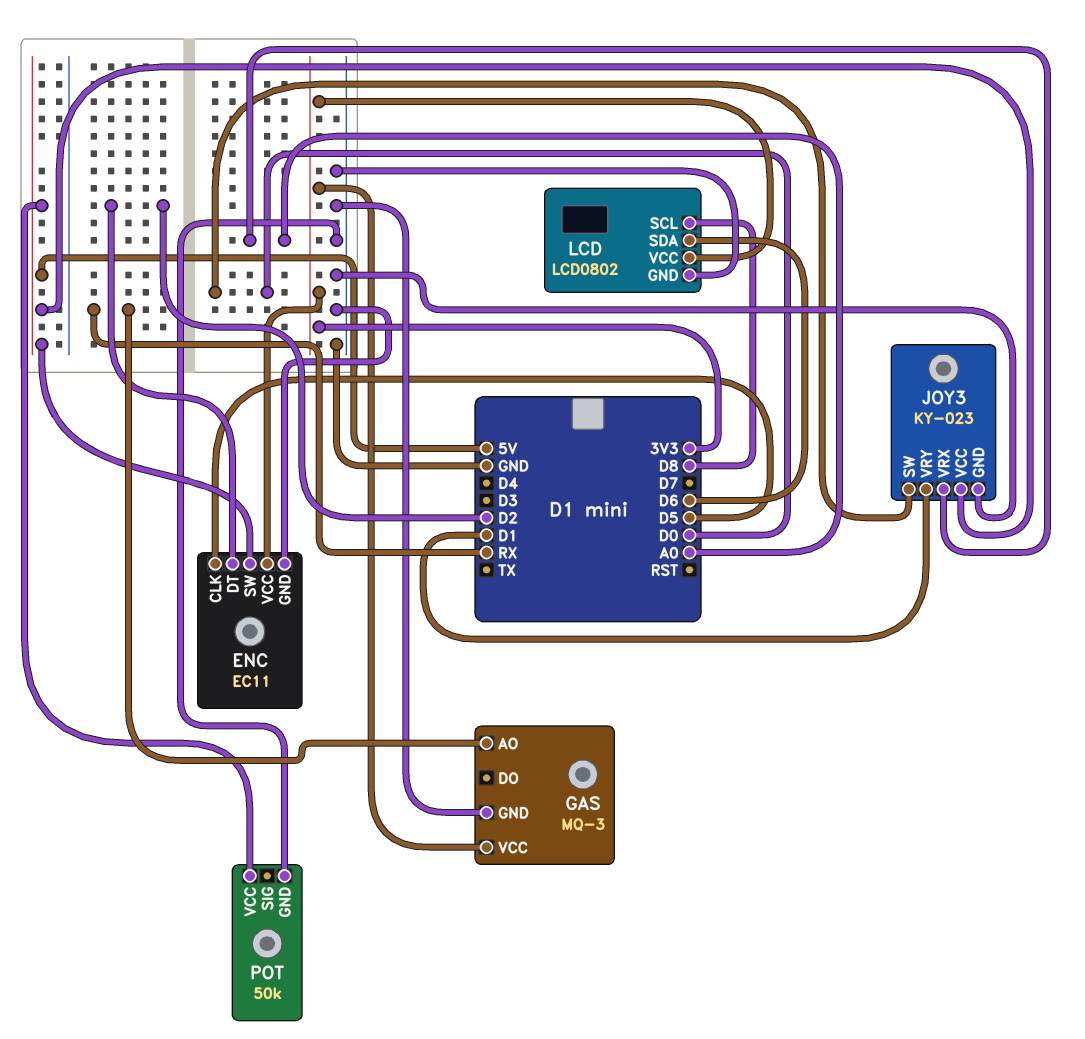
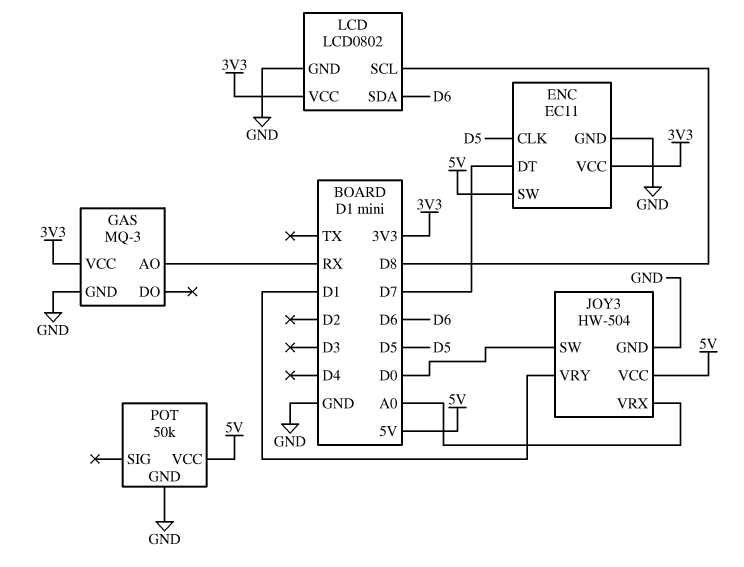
ENC pin DT: D2 -> D7
JOY3: KY-023 -> HW-504

